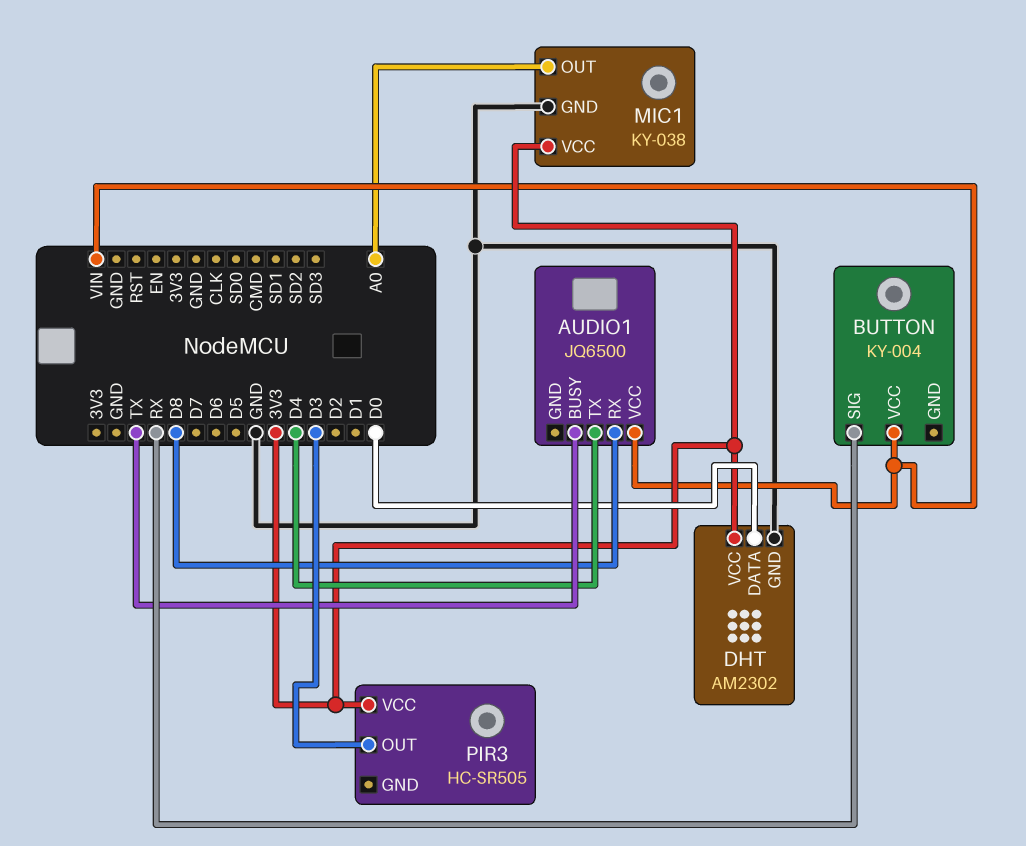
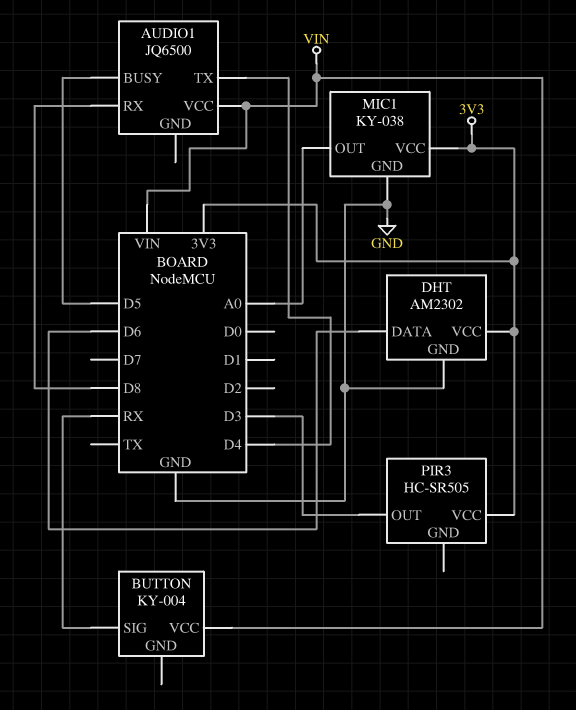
AUDIO1 pin BUSY: TX -> D5
DHT pin DATA: D0 -> D6

